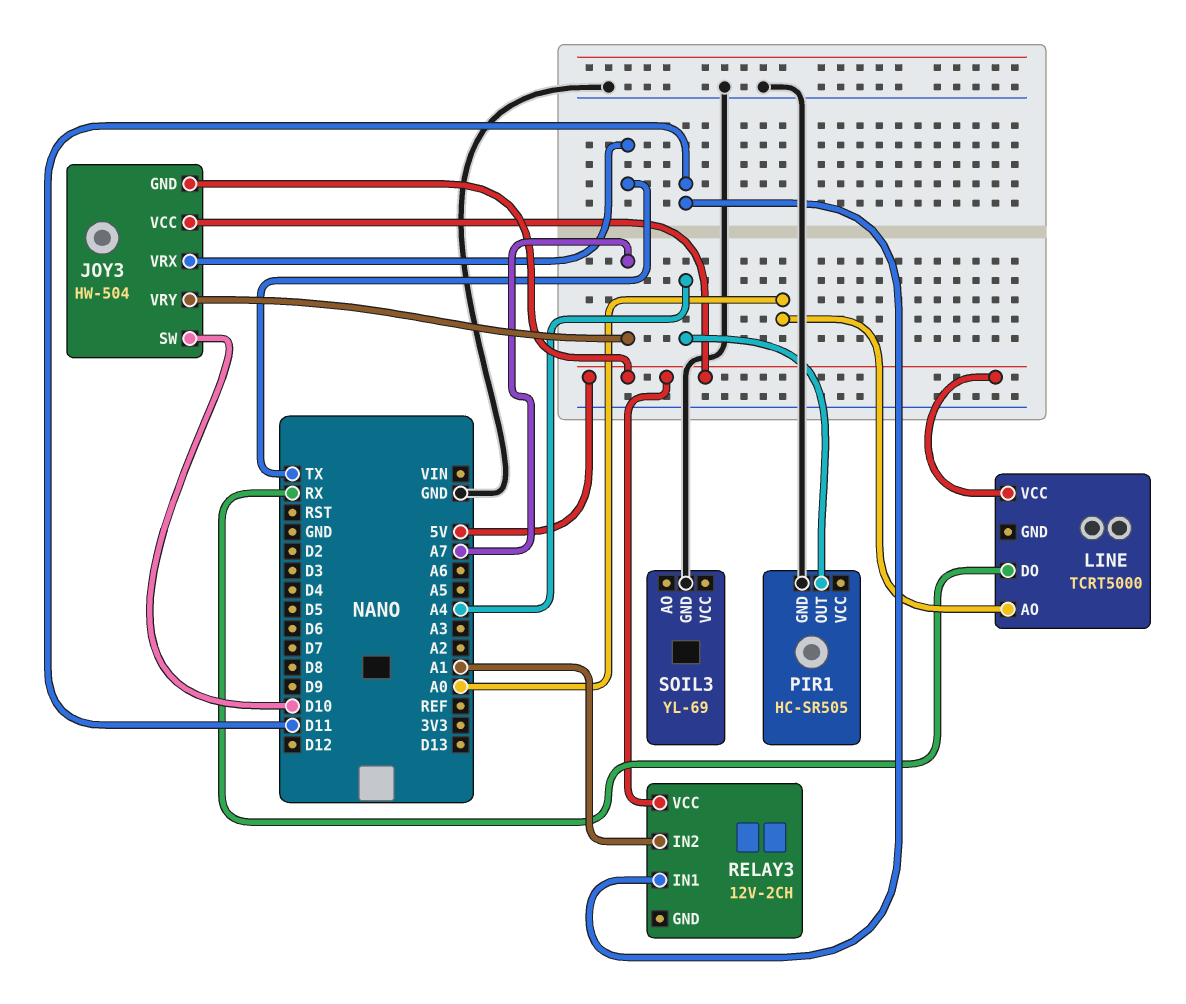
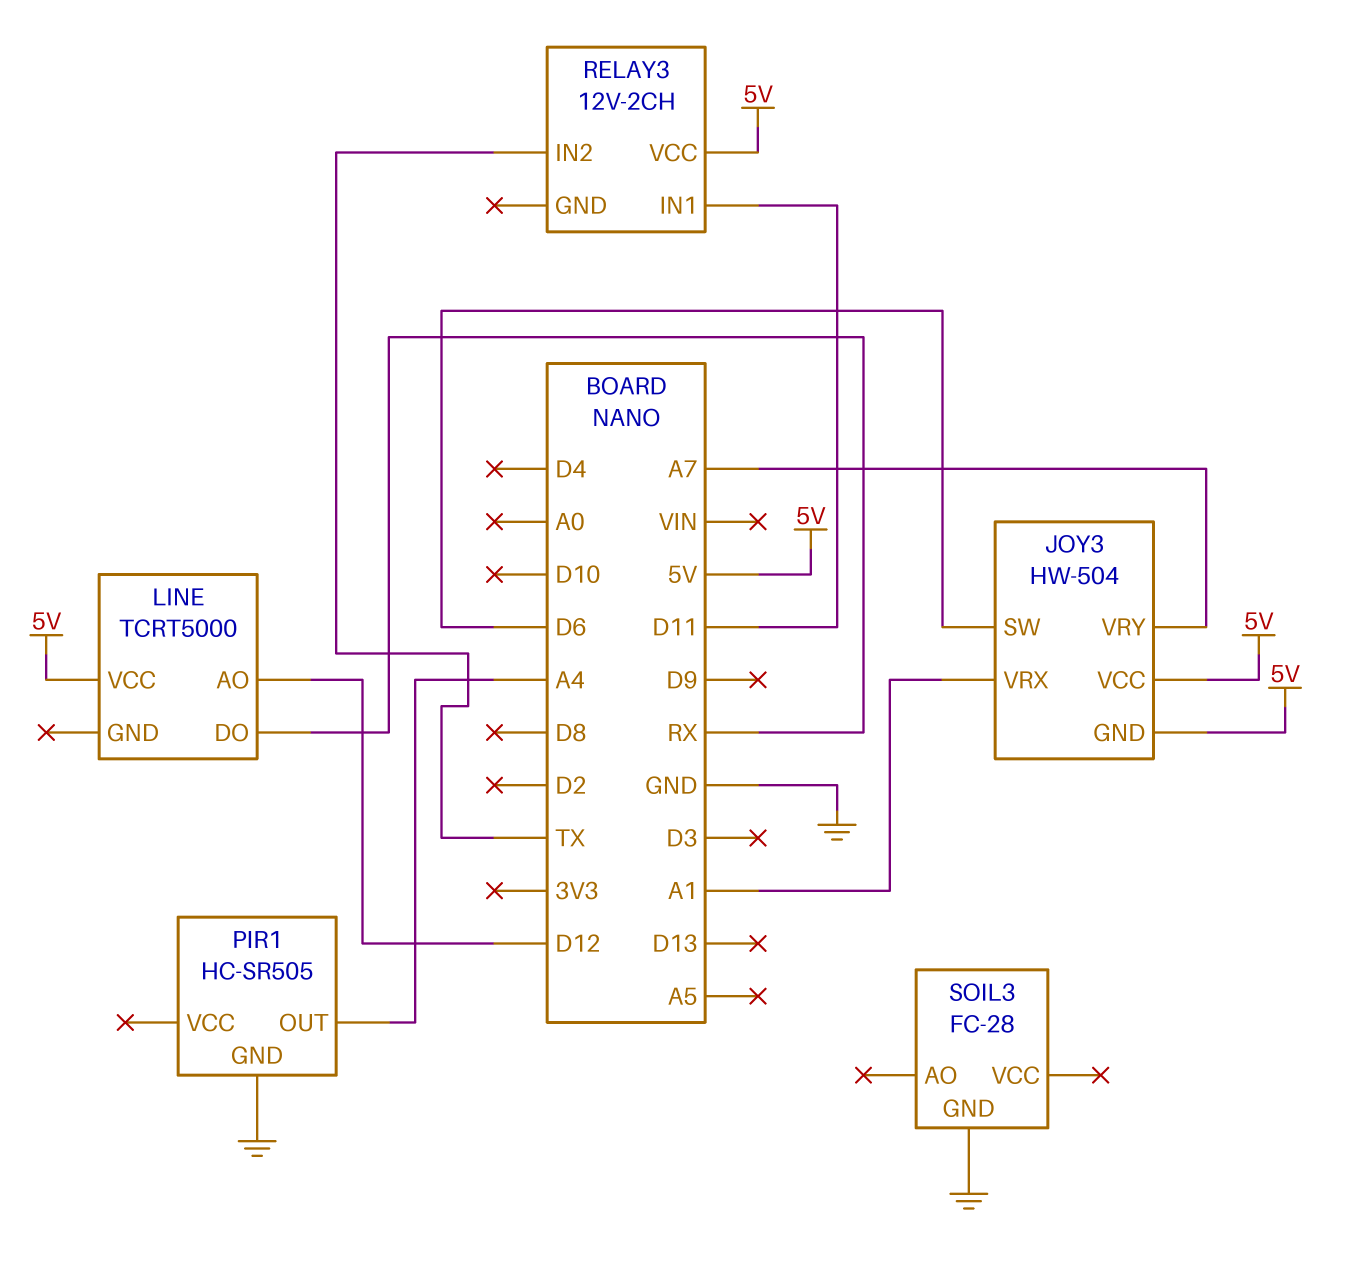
JOY3 pin SW: D10 -> D6
JOY3 pin VRX: TX -> A1
LINE pin AO: A0 -> D12
RELAY3 pin IN2: A1 -> TX
SOIL3: YL-69 -> FC-28

